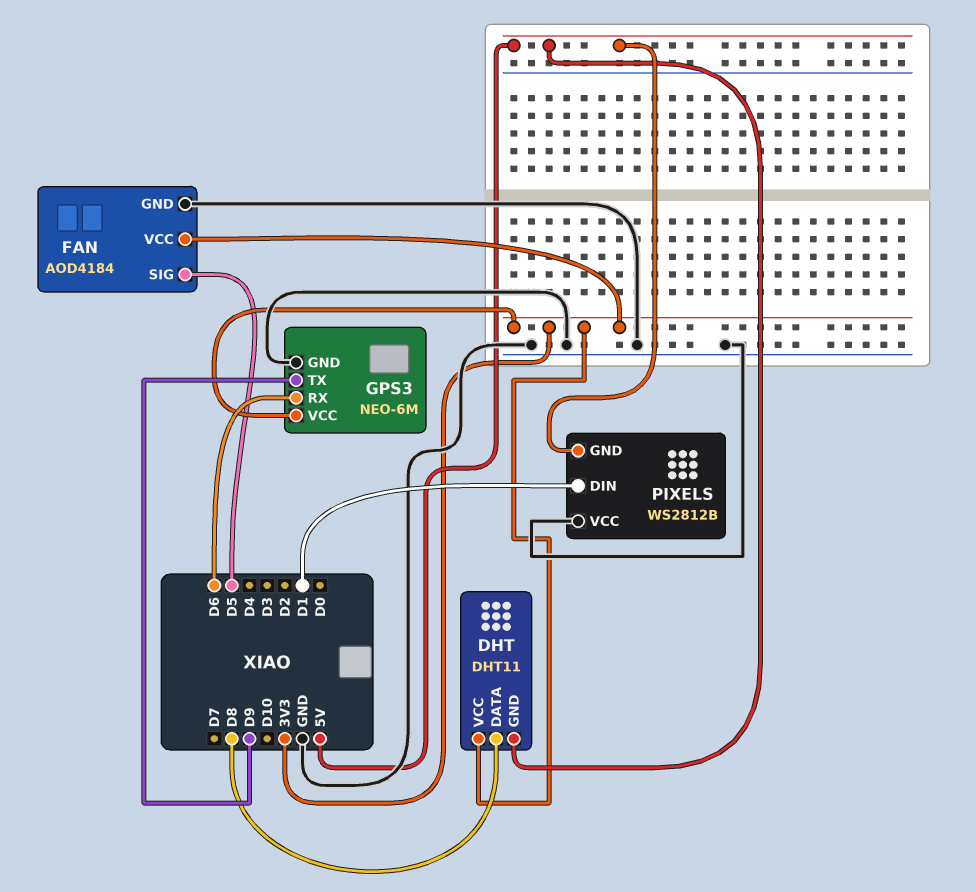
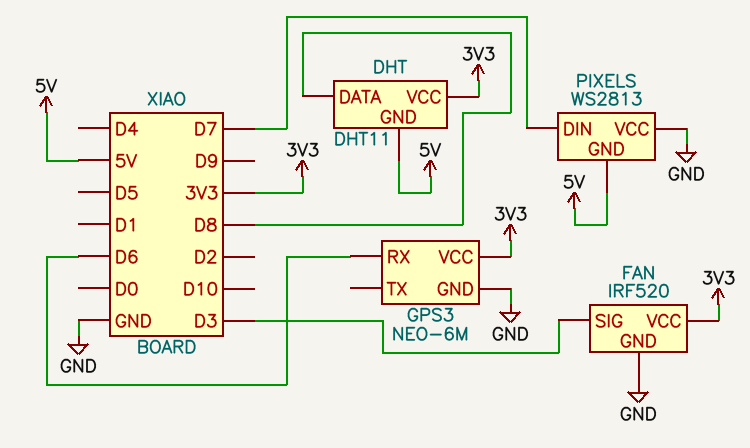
FAN: AOD4184 -> IRF520
FAN pin SIG: D5 -> D3
GPS3 pin TX: D9 -> none
PIXELS: WS2812B -> WS2813
PIXELS pin DIN: D1 -> D7

